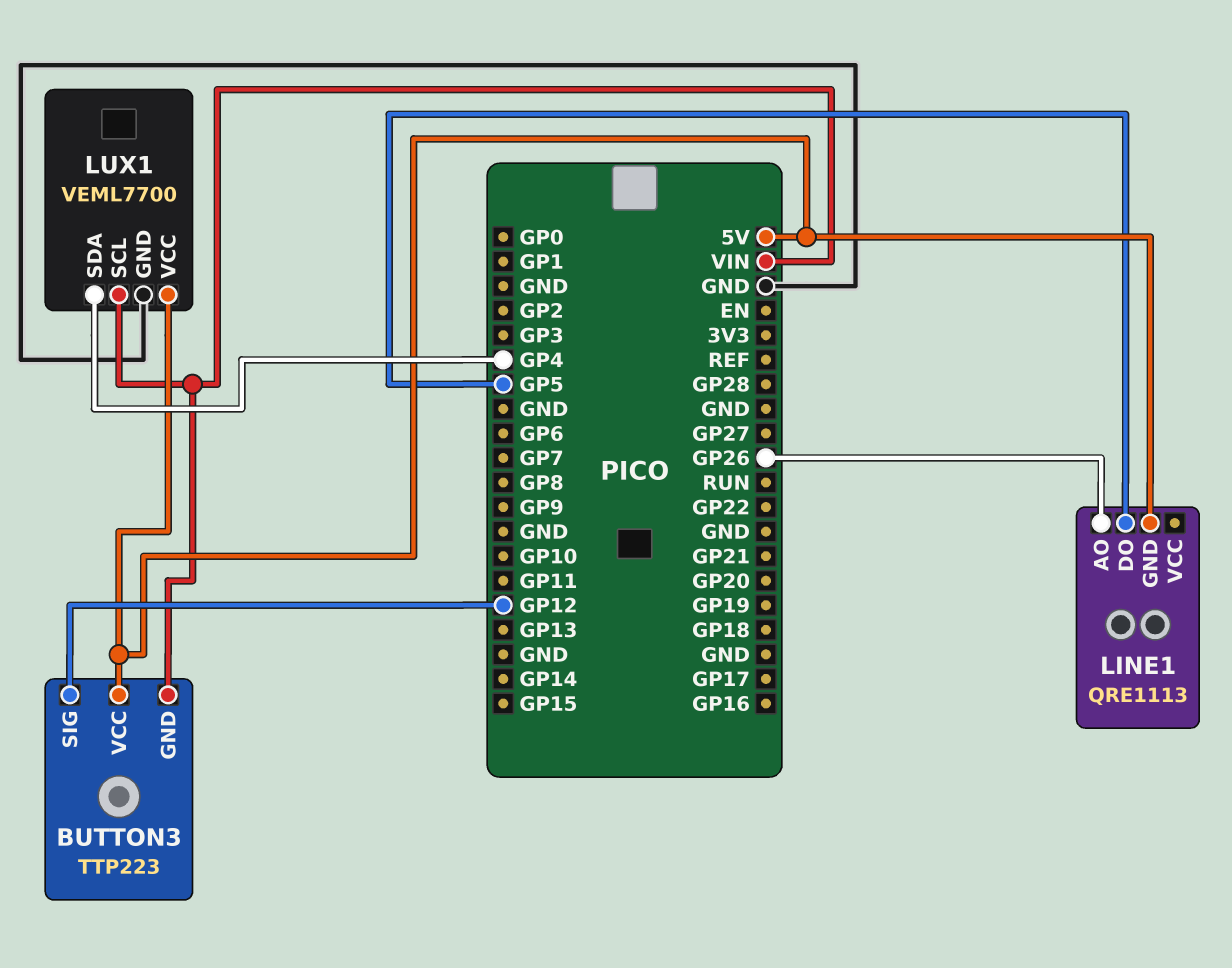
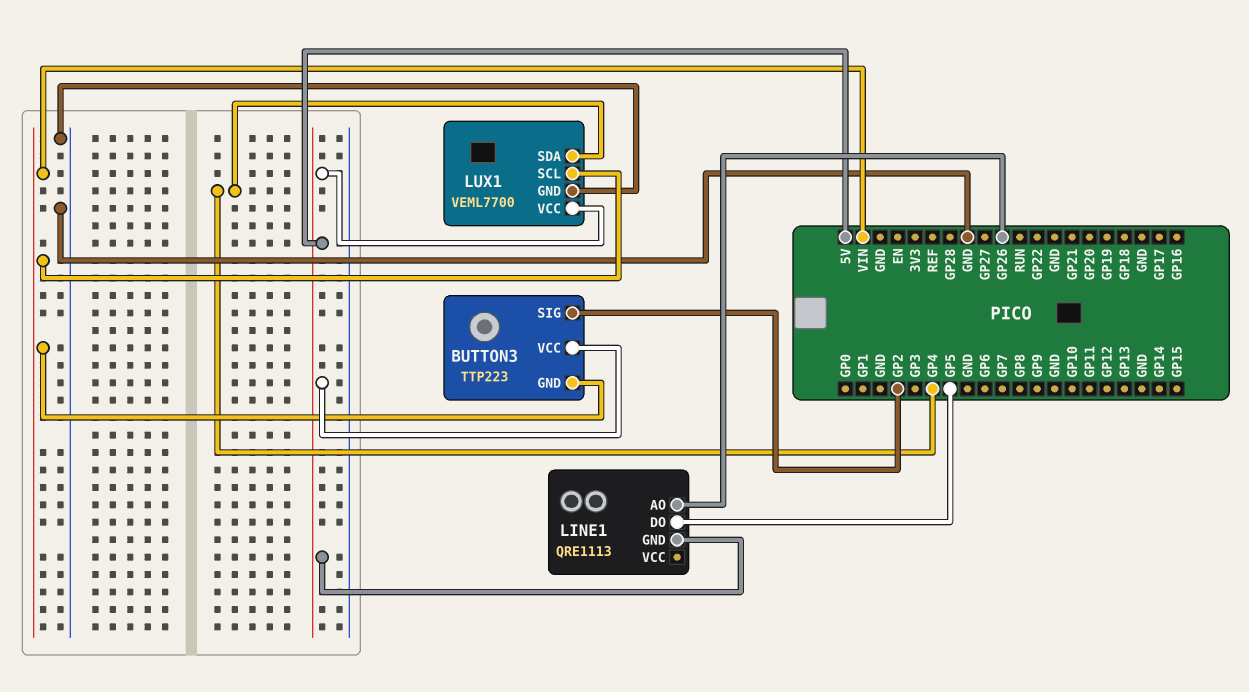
BUTTON3 pin SIG: GP12 -> GP2

